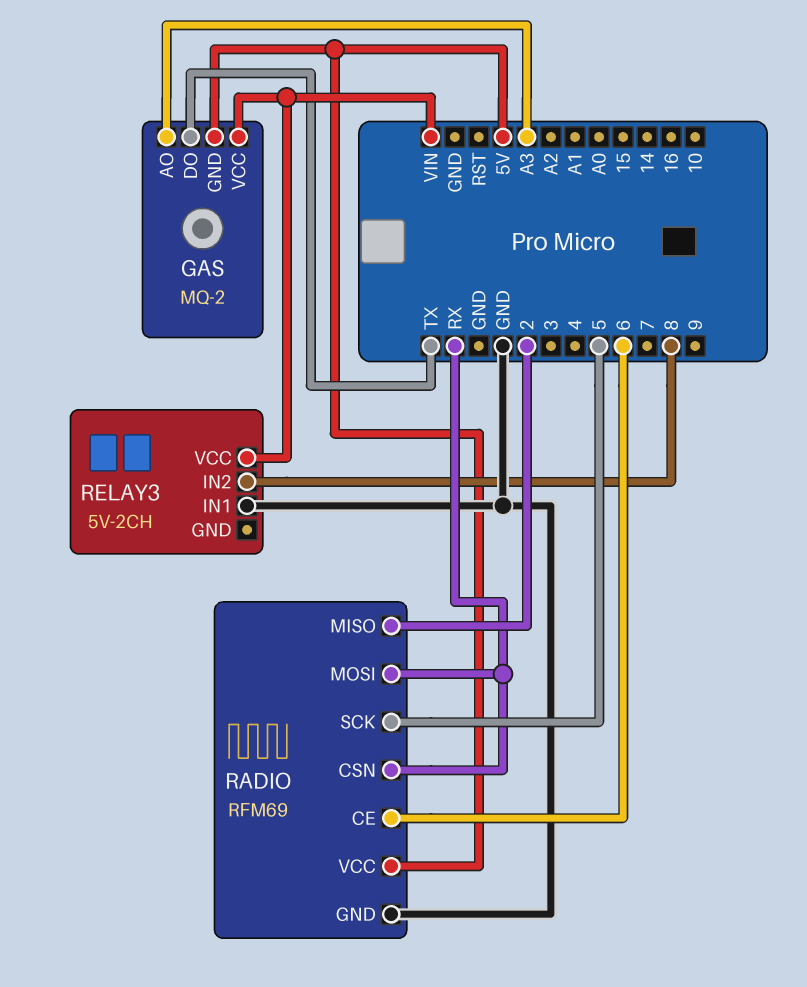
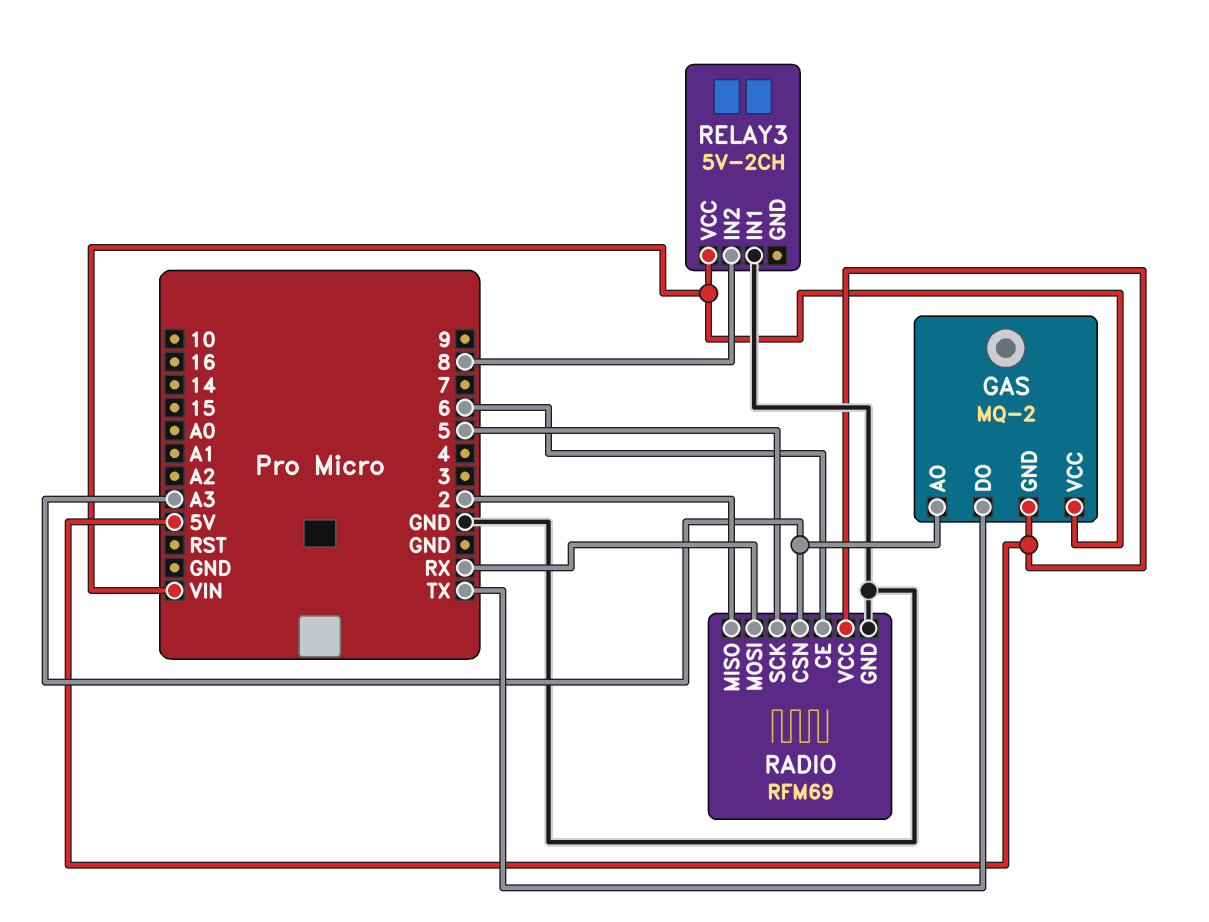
RADIO pin CSN: RX -> A3

